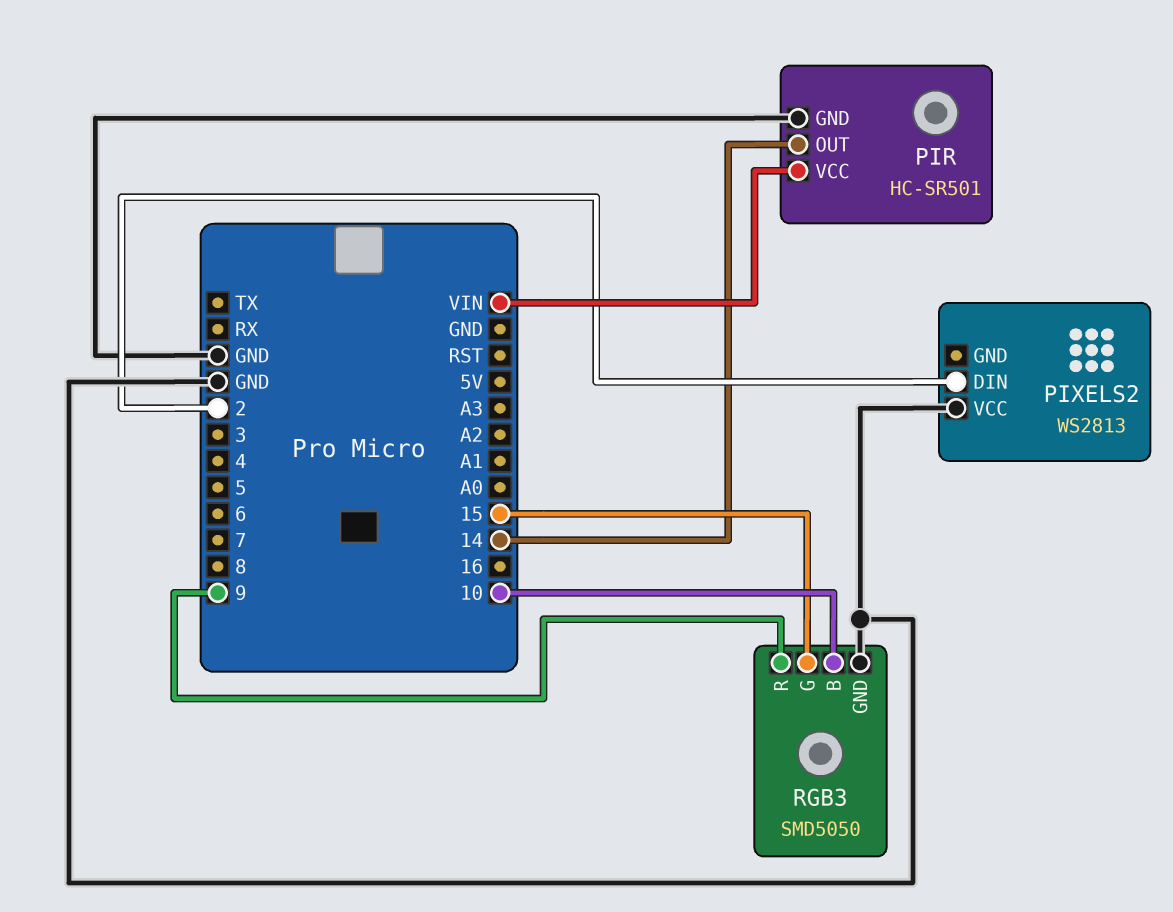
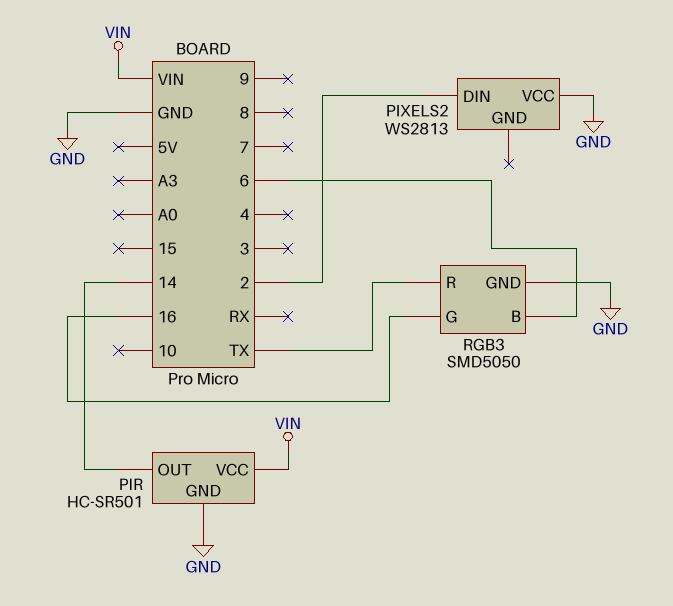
RGB3 pin B: 10 -> 6
RGB3 pin G: 15 -> 16
RGB3 pin R: 9 -> TX

